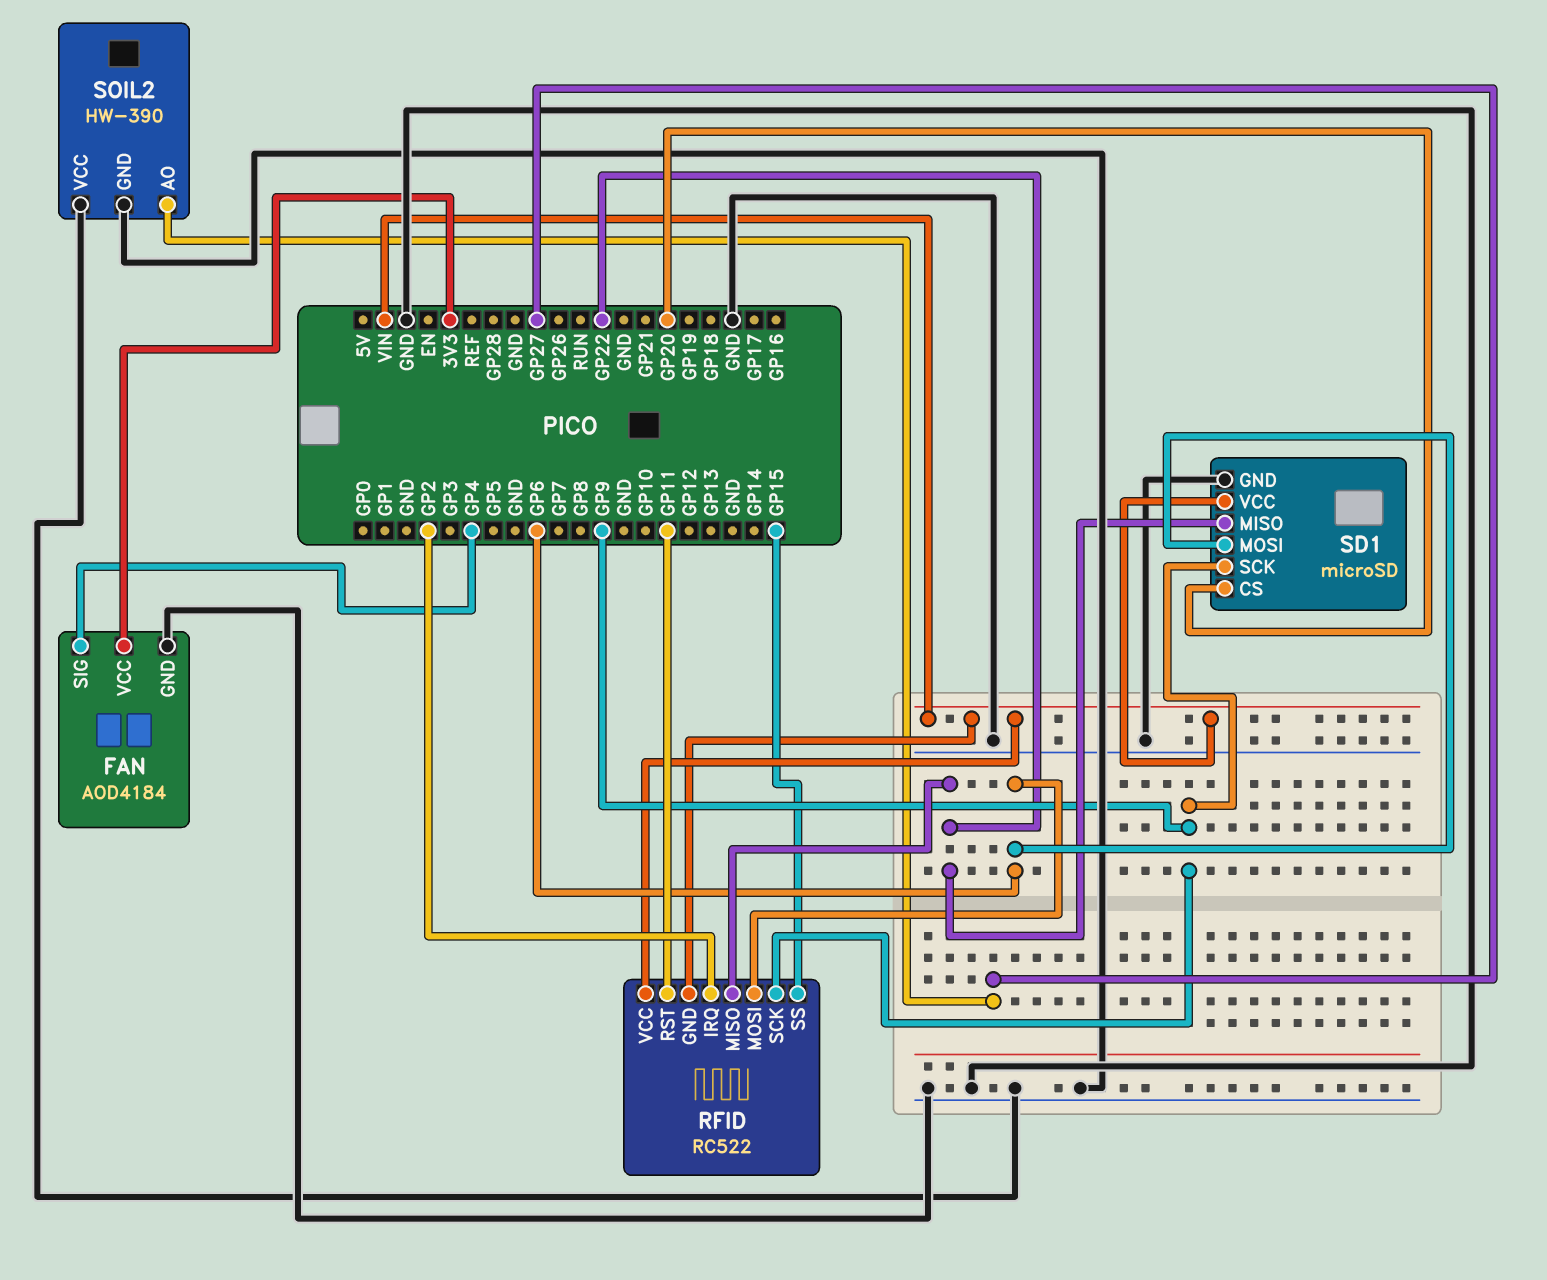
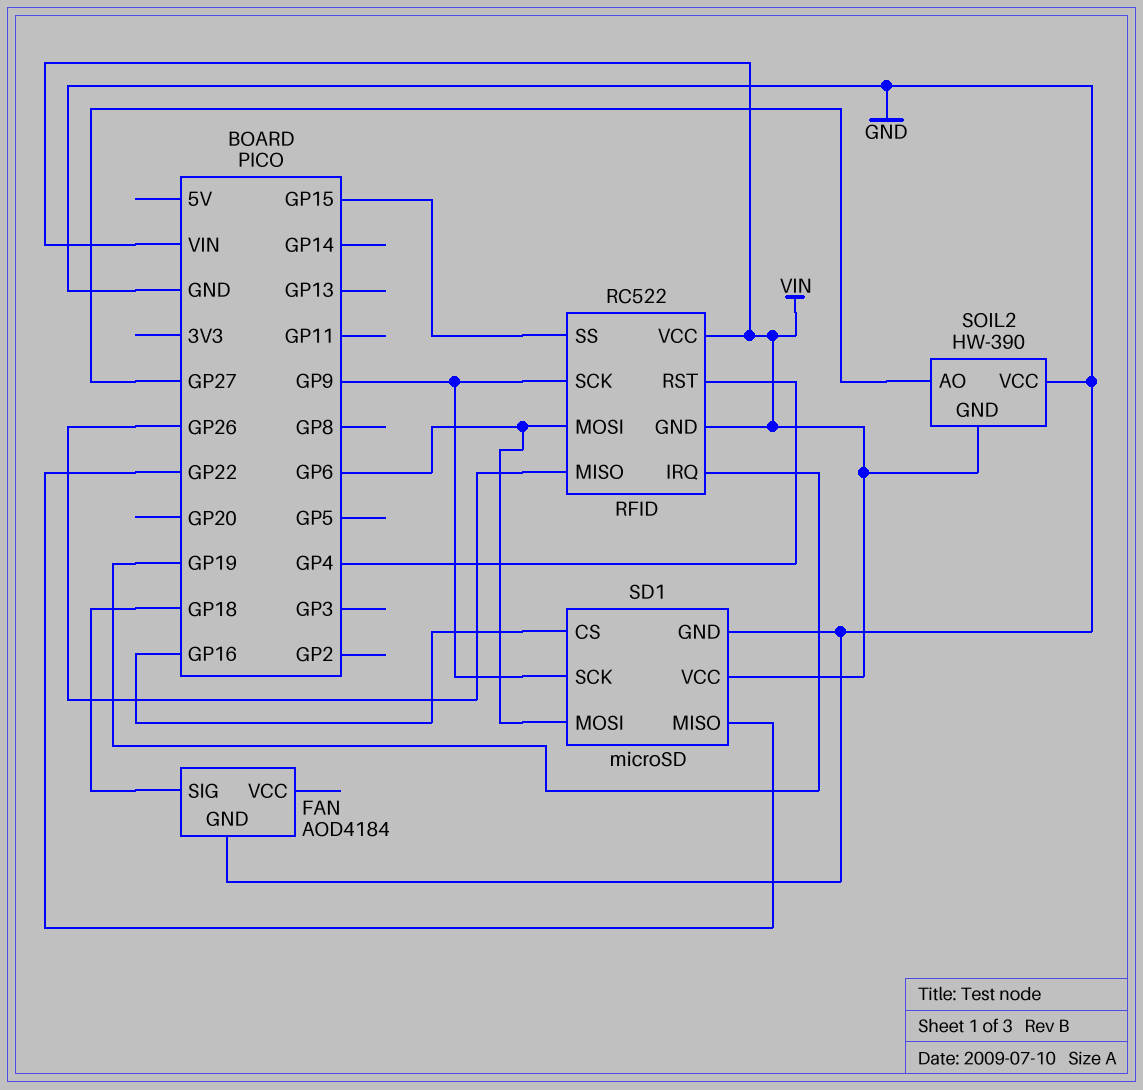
FAN pin SIG: GP4 -> GP18
FAN pin VCC: 3V3 -> none
RFID pin IRQ: GP2 -> GP19
RFID pin MISO: GP22 -> GP26
RFID pin RST: GP11 -> GP4
SD1 pin CS: GP20 -> GP16
SOIL2 pin GND: GND -> VIN

